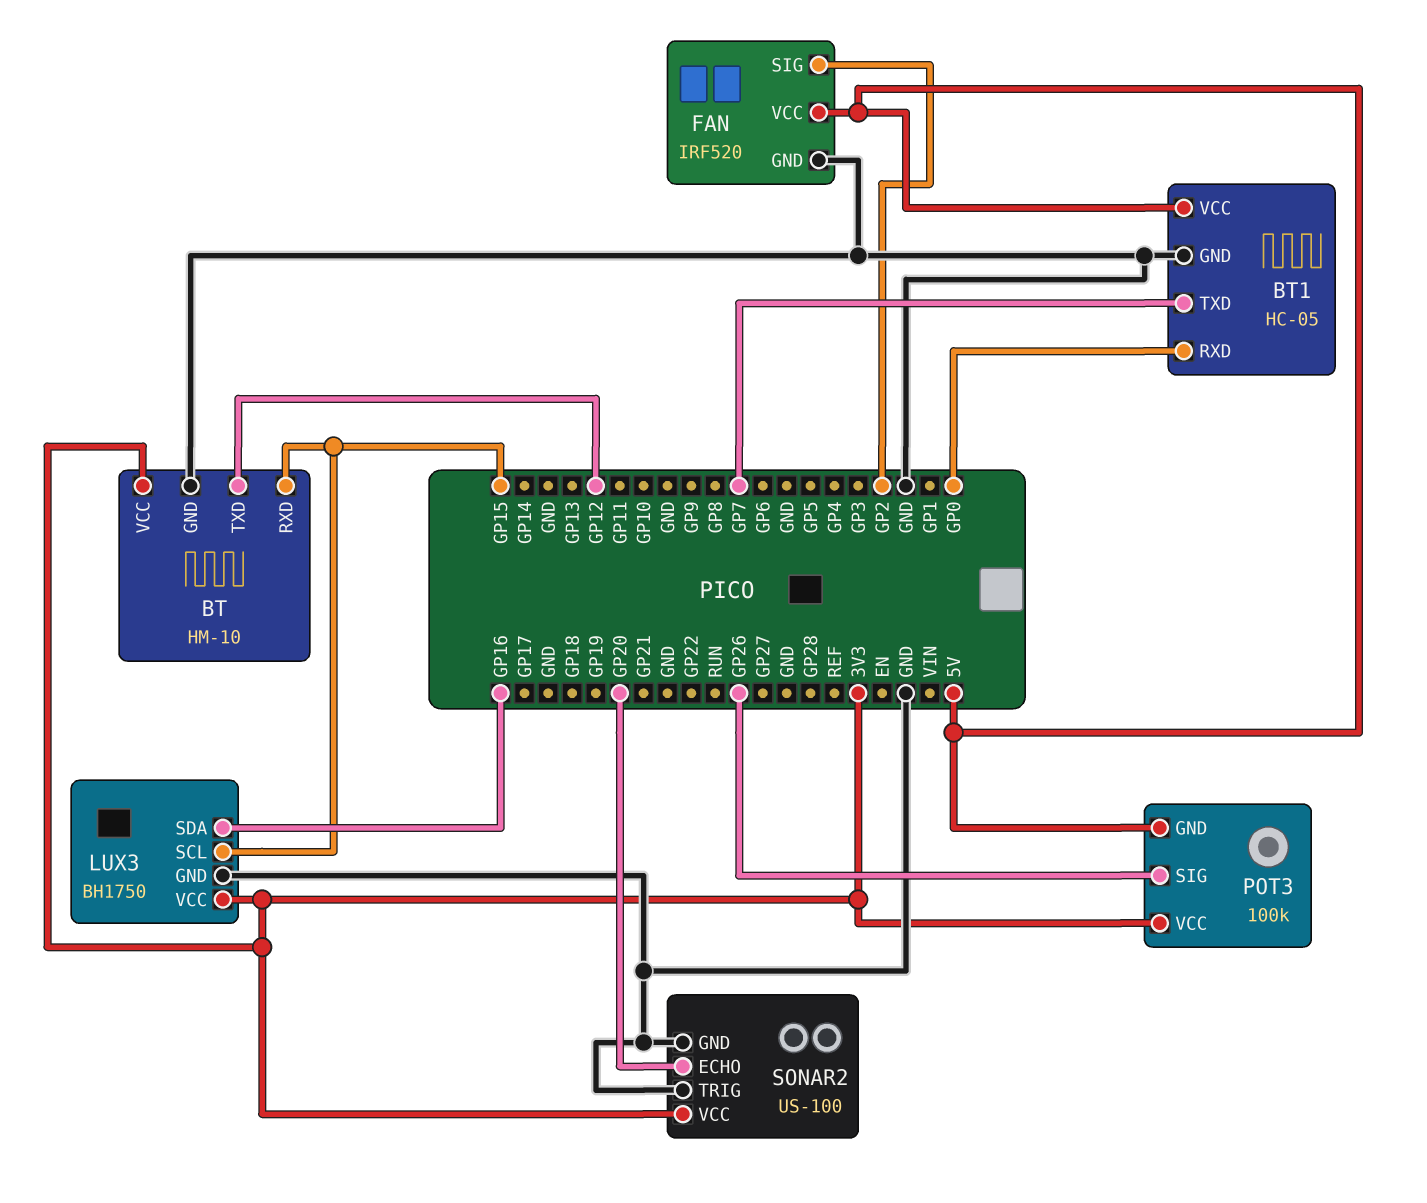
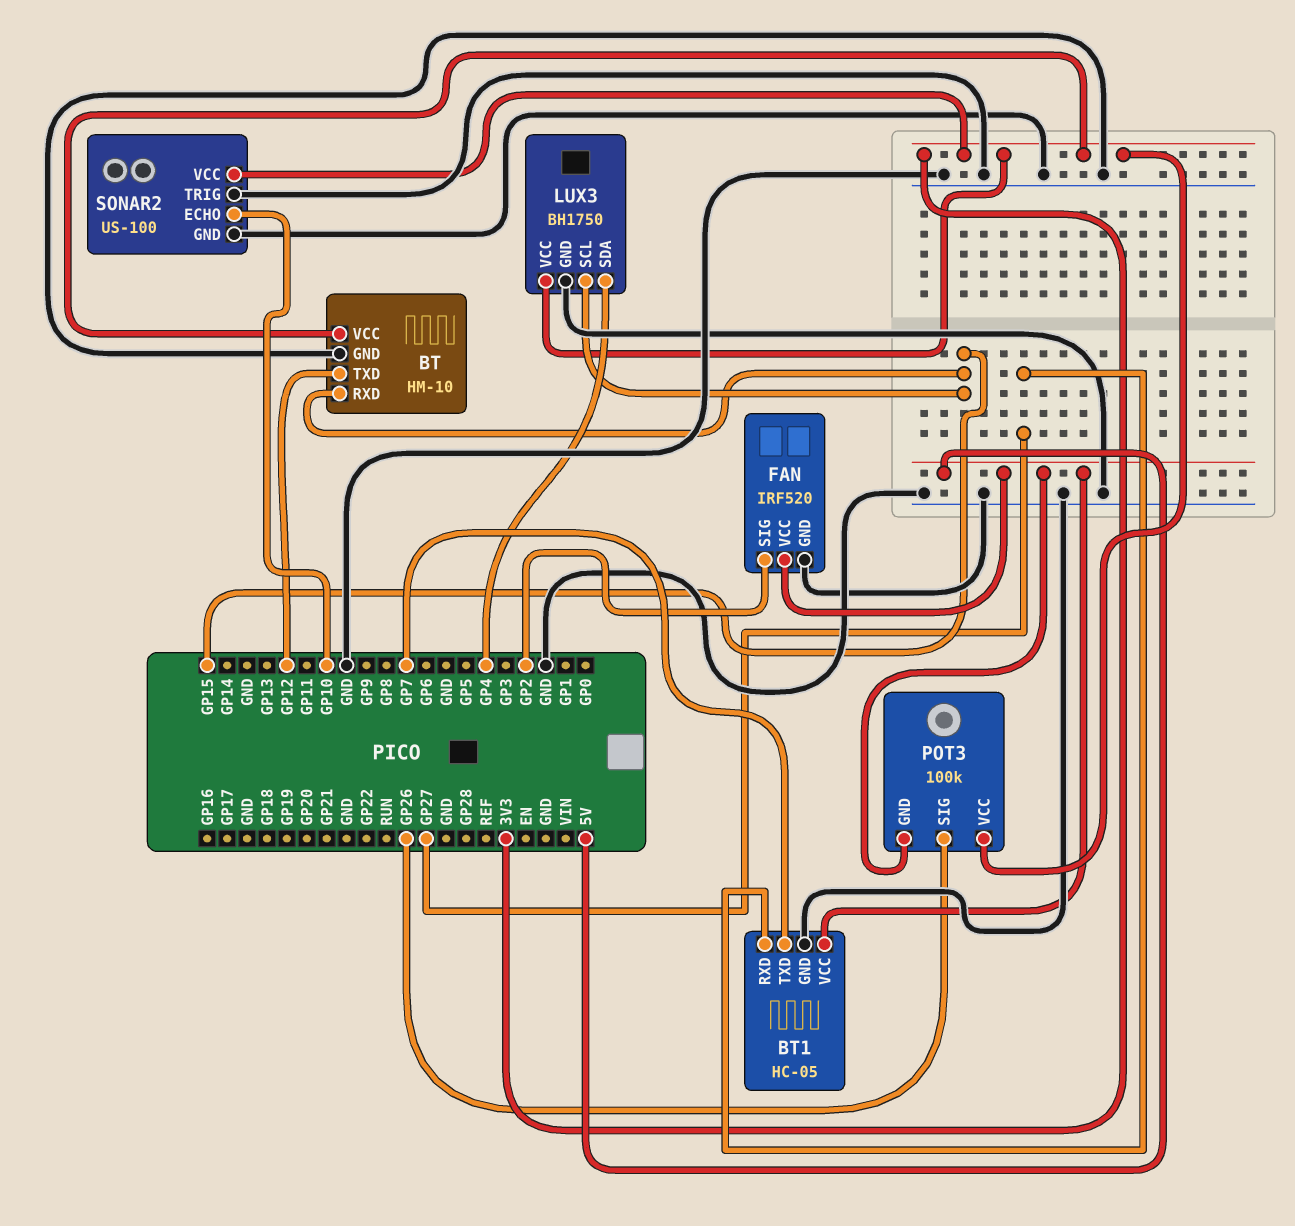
BT1 pin RXD: GP0 -> GP27
LUX3 pin SDA: GP16 -> GP4
SONAR2 pin ECHO: GP20 -> GP10

